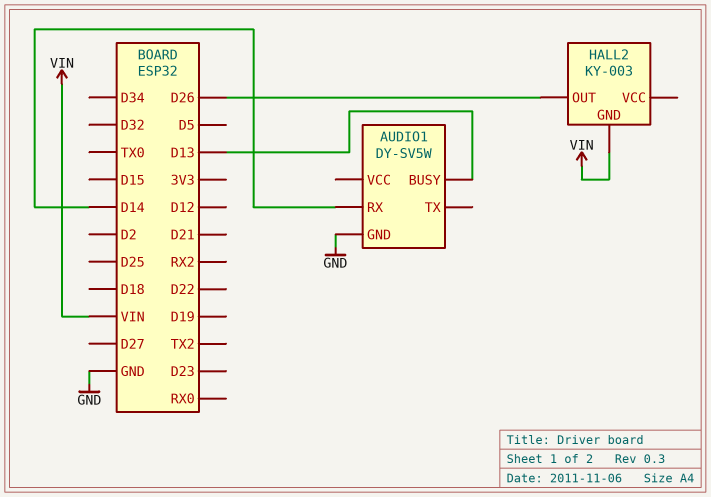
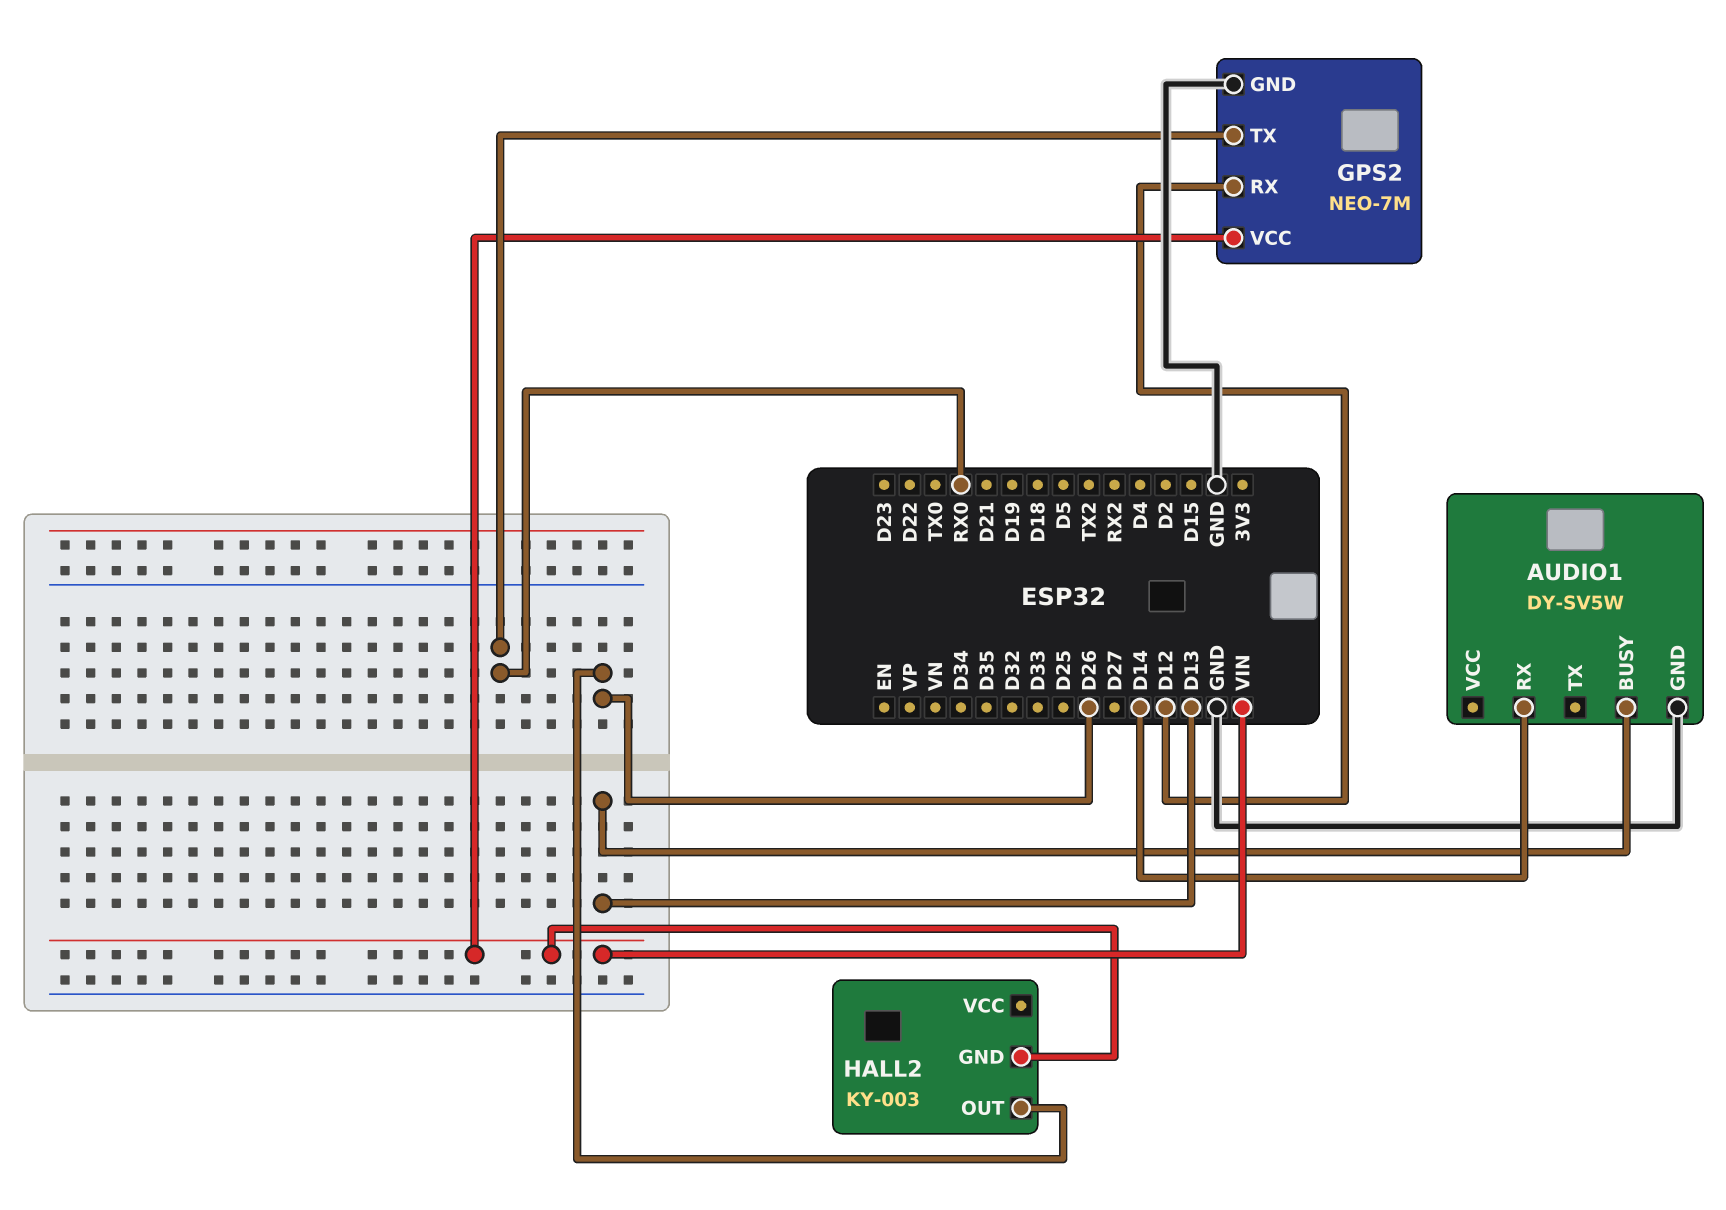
GPS2: none -> NEO-7M
GPS2 pin GND: none -> GND
GPS2 pin RX: none -> D12
GPS2 pin TX: none -> RX0
GPS2 pin VCC: none -> VIN

